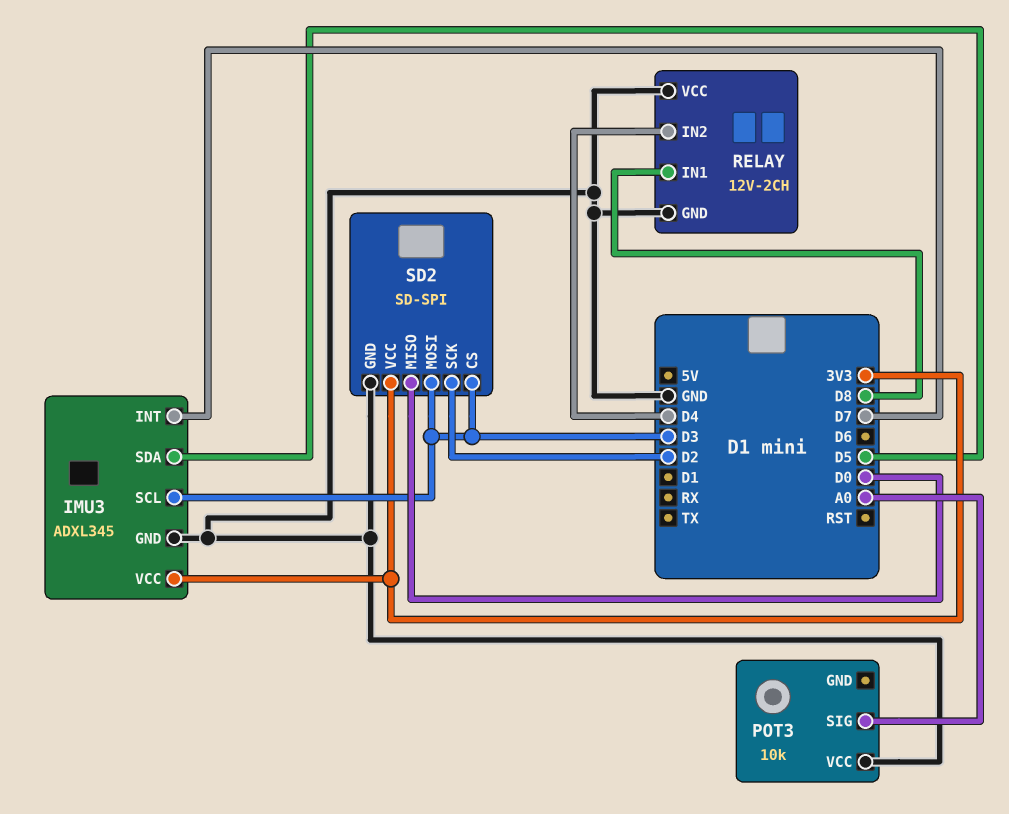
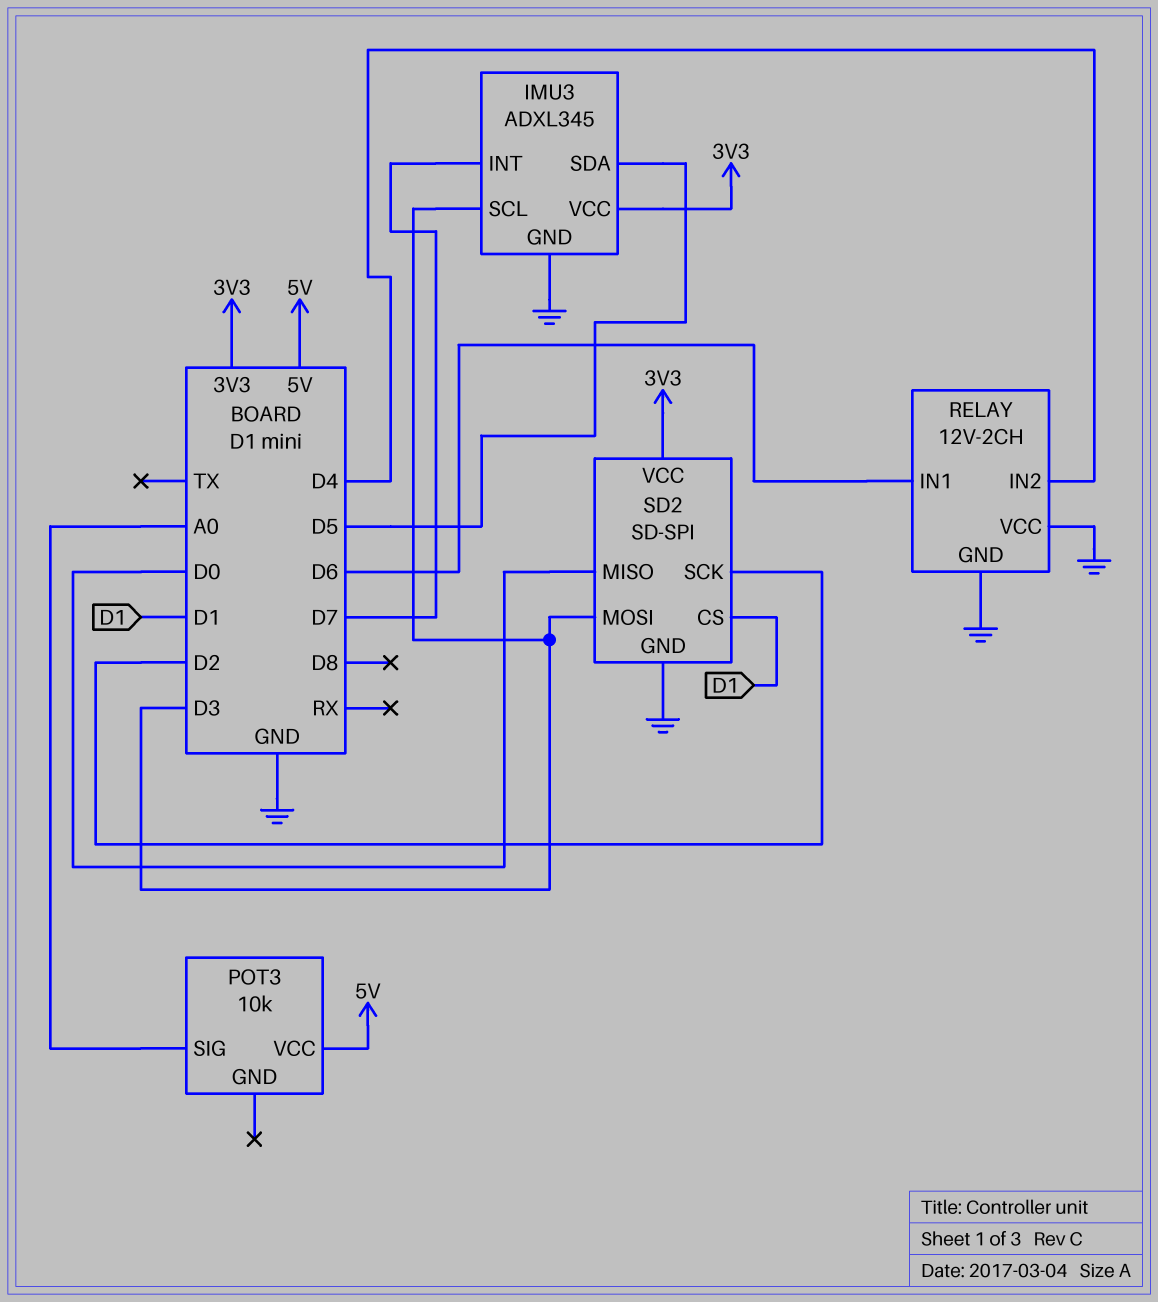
POT3 pin VCC: GND -> 5V
RELAY pin IN1: D8 -> D6
SD2 pin CS: D3 -> D1

